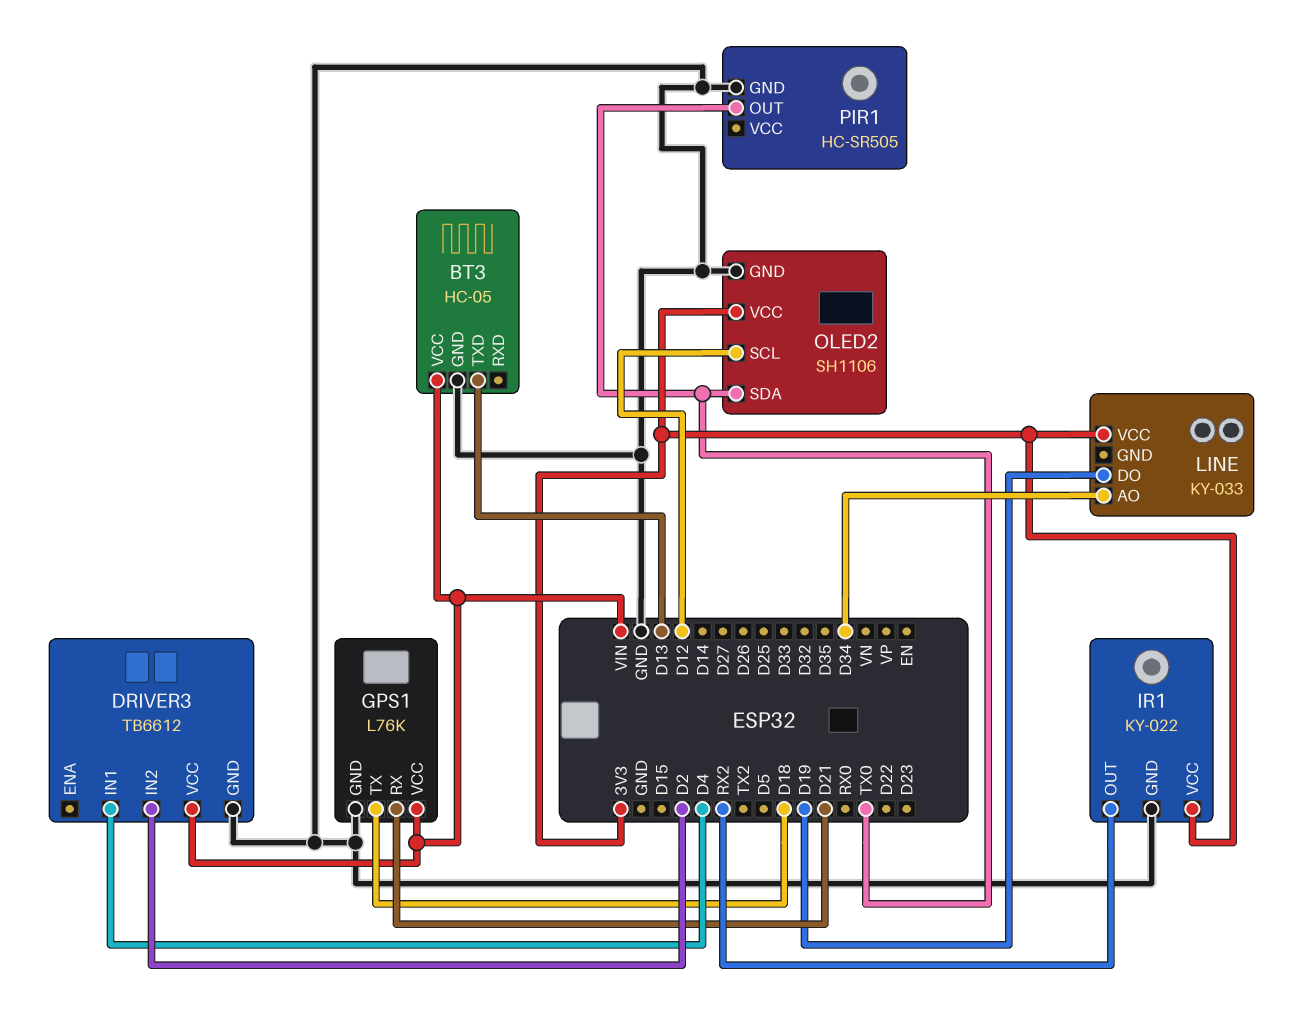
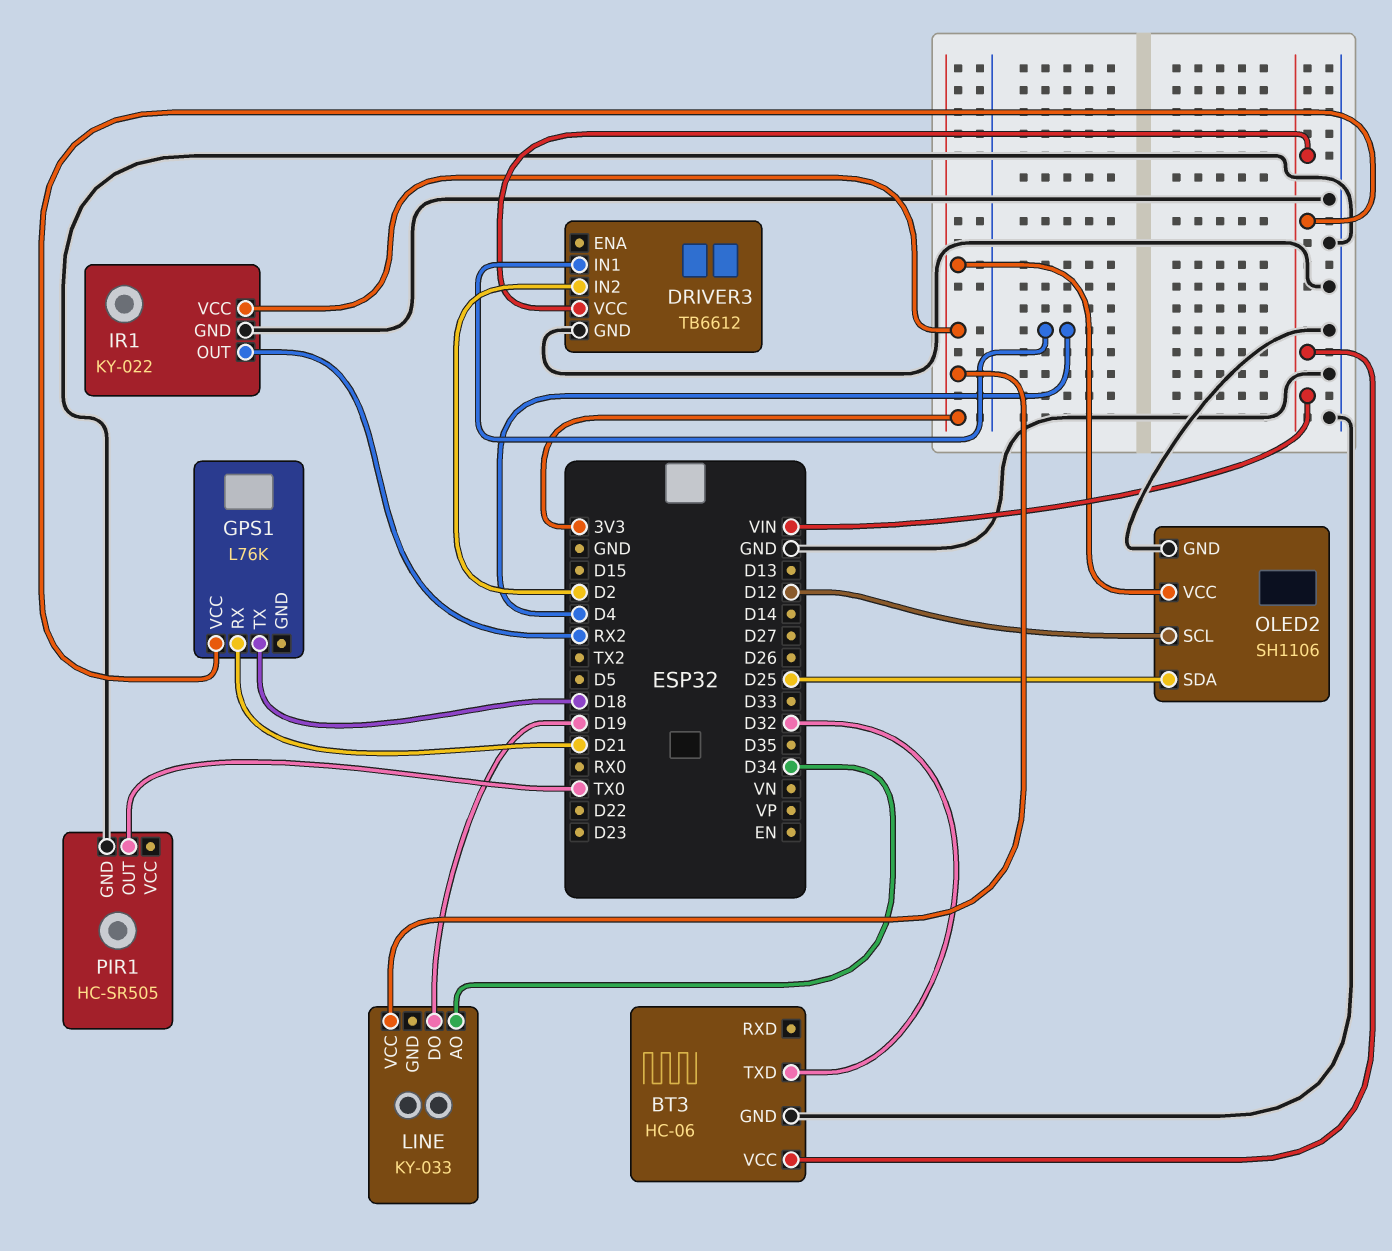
BT3: HC-05 -> HC-06
BT3 pin TXD: D13 -> D32
GPS1 pin GND: GND -> none
OLED2 pin SDA: TX0 -> D25

